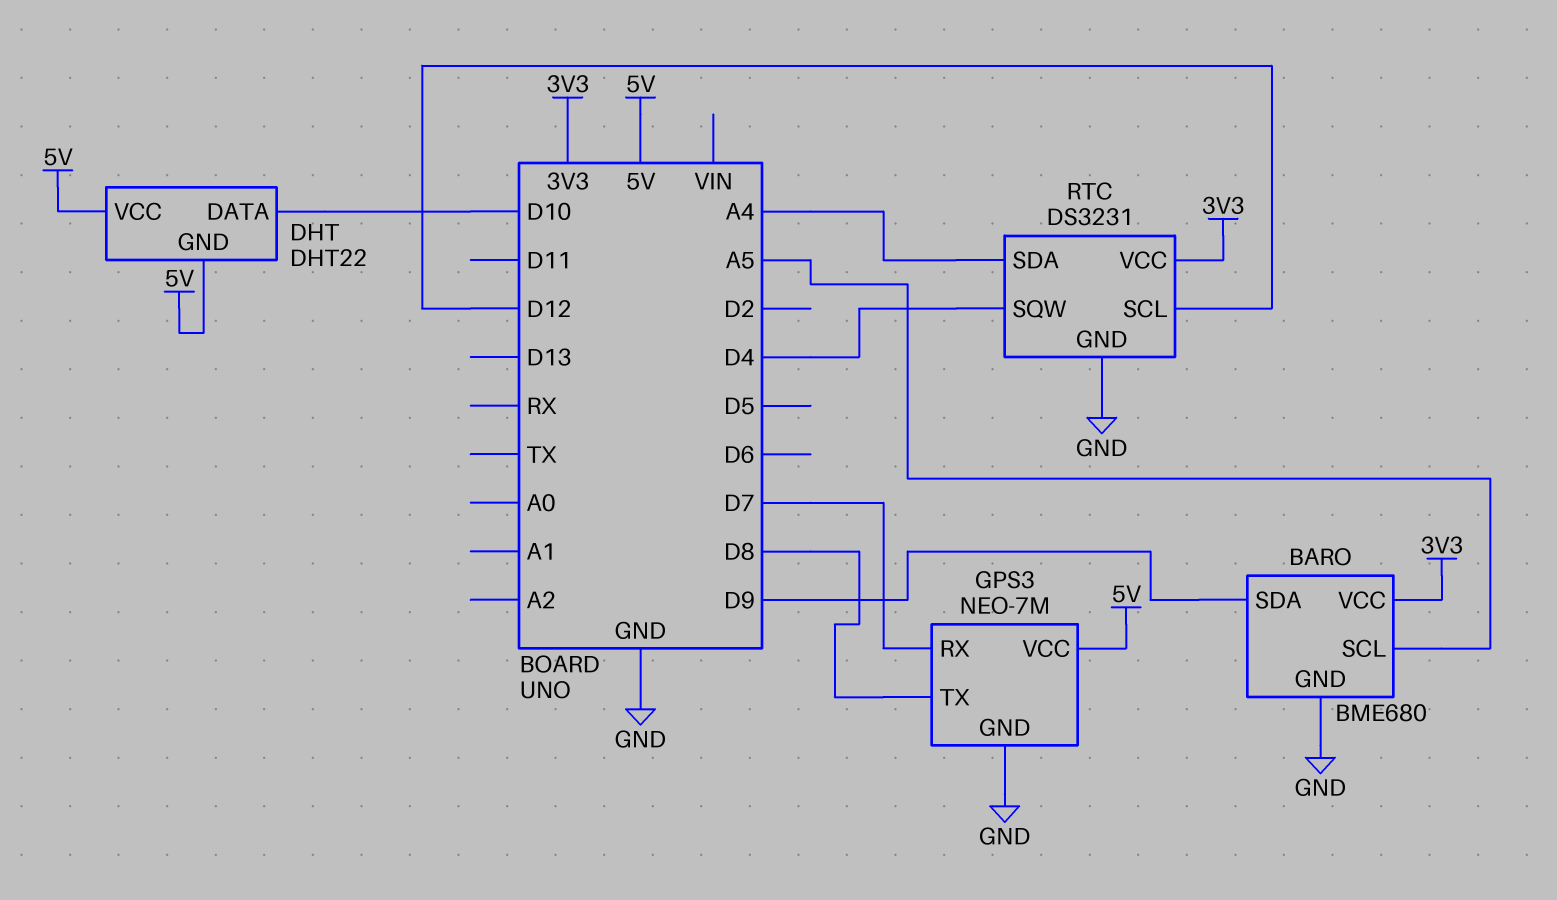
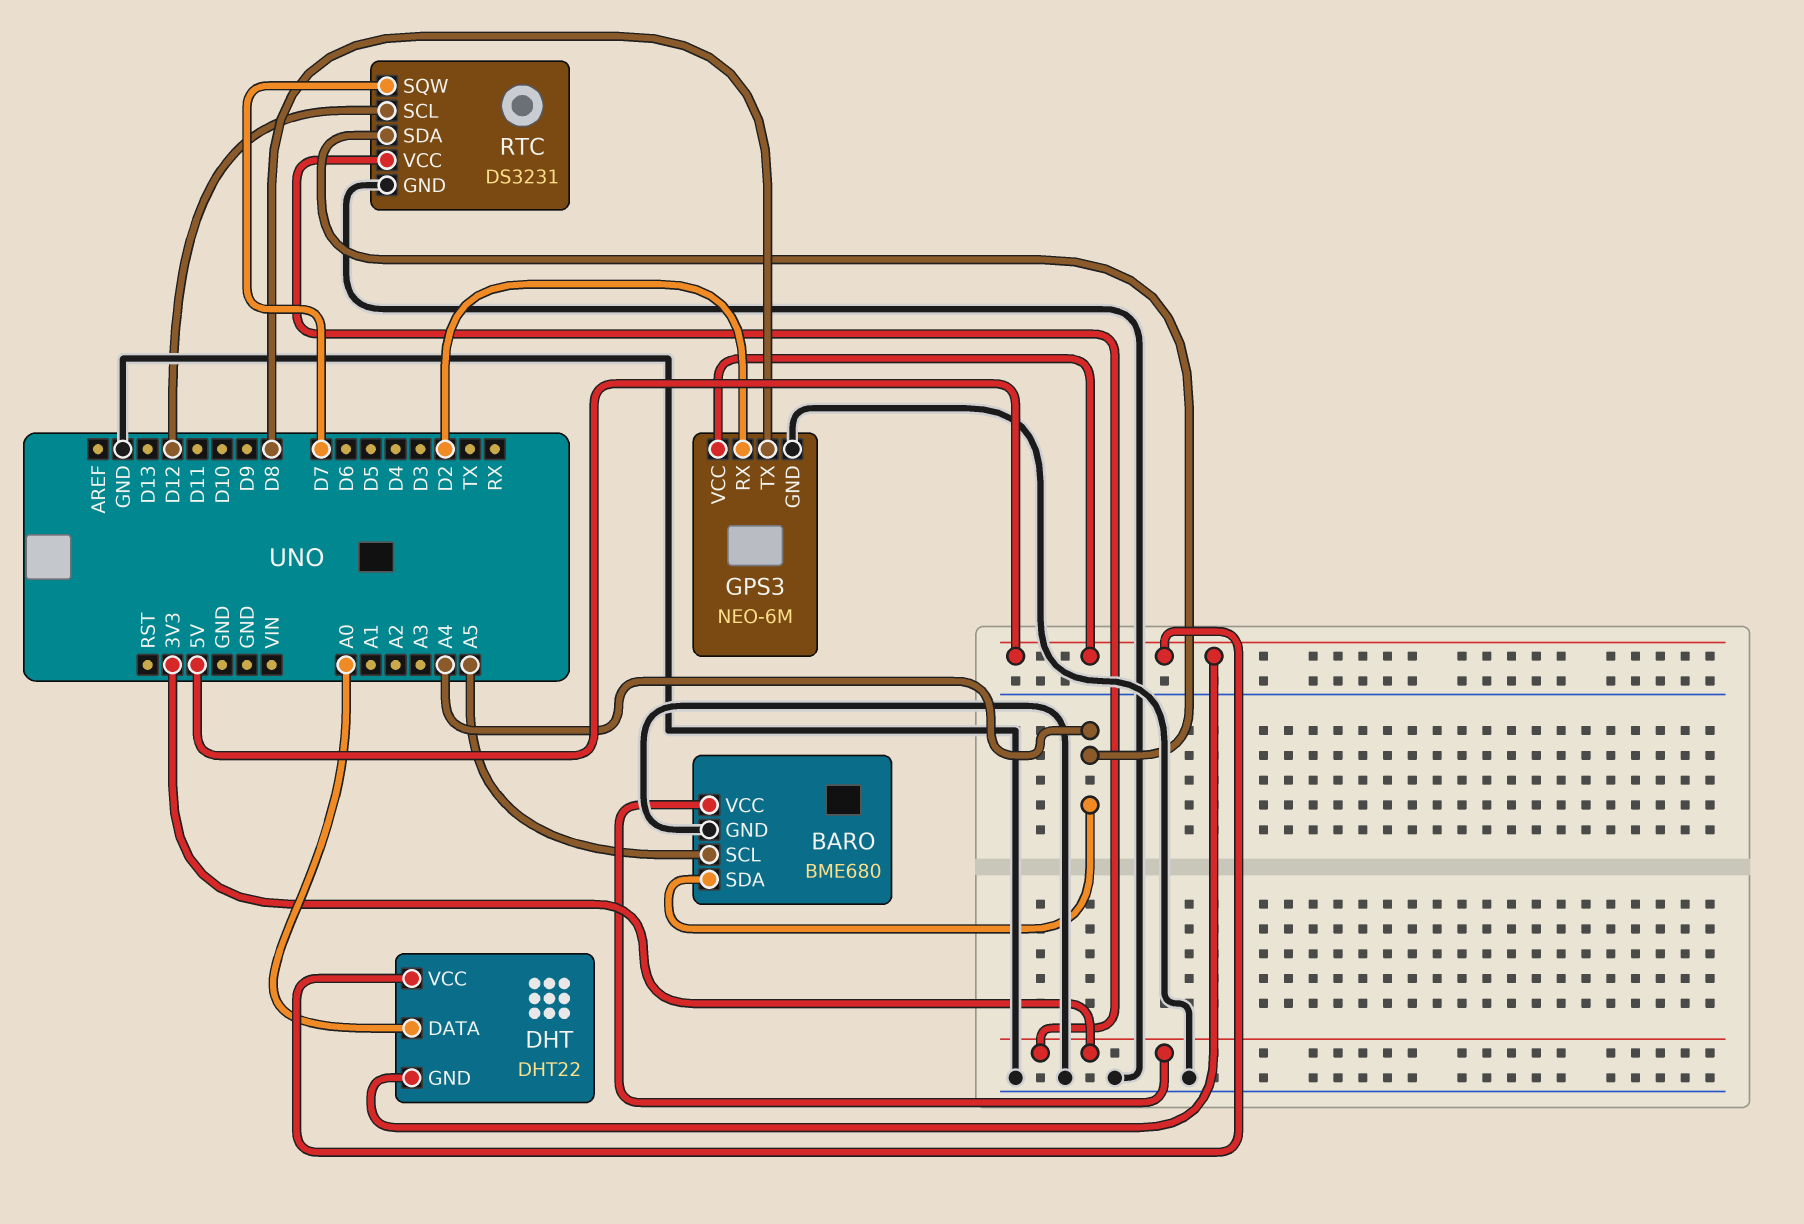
BARO pin SDA: D9 -> A4
DHT pin DATA: D10 -> A0
GPS3: NEO-7M -> NEO-6M
GPS3 pin RX: D7 -> D2
RTC pin SQW: D4 -> D7

